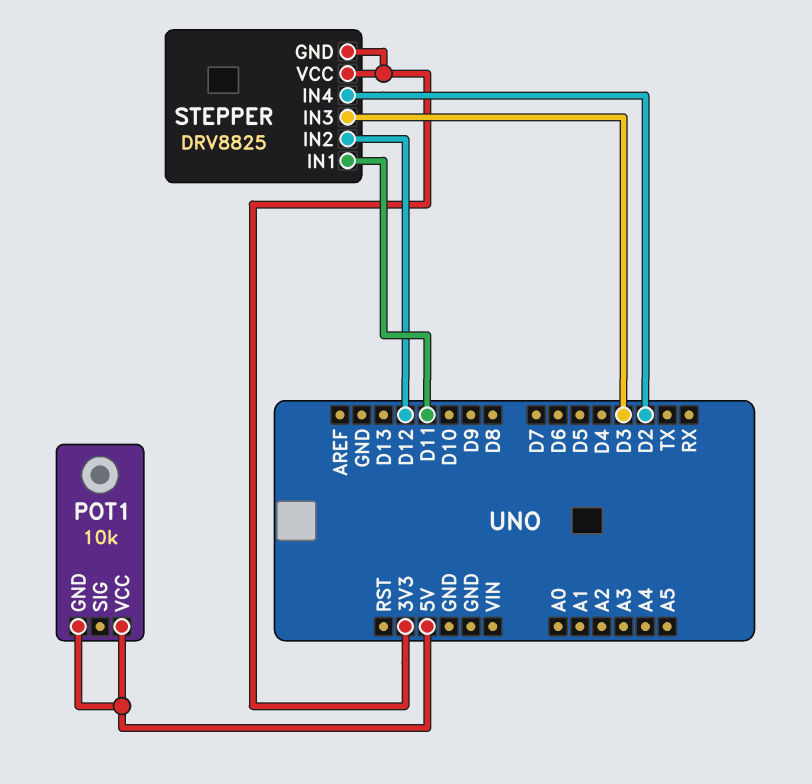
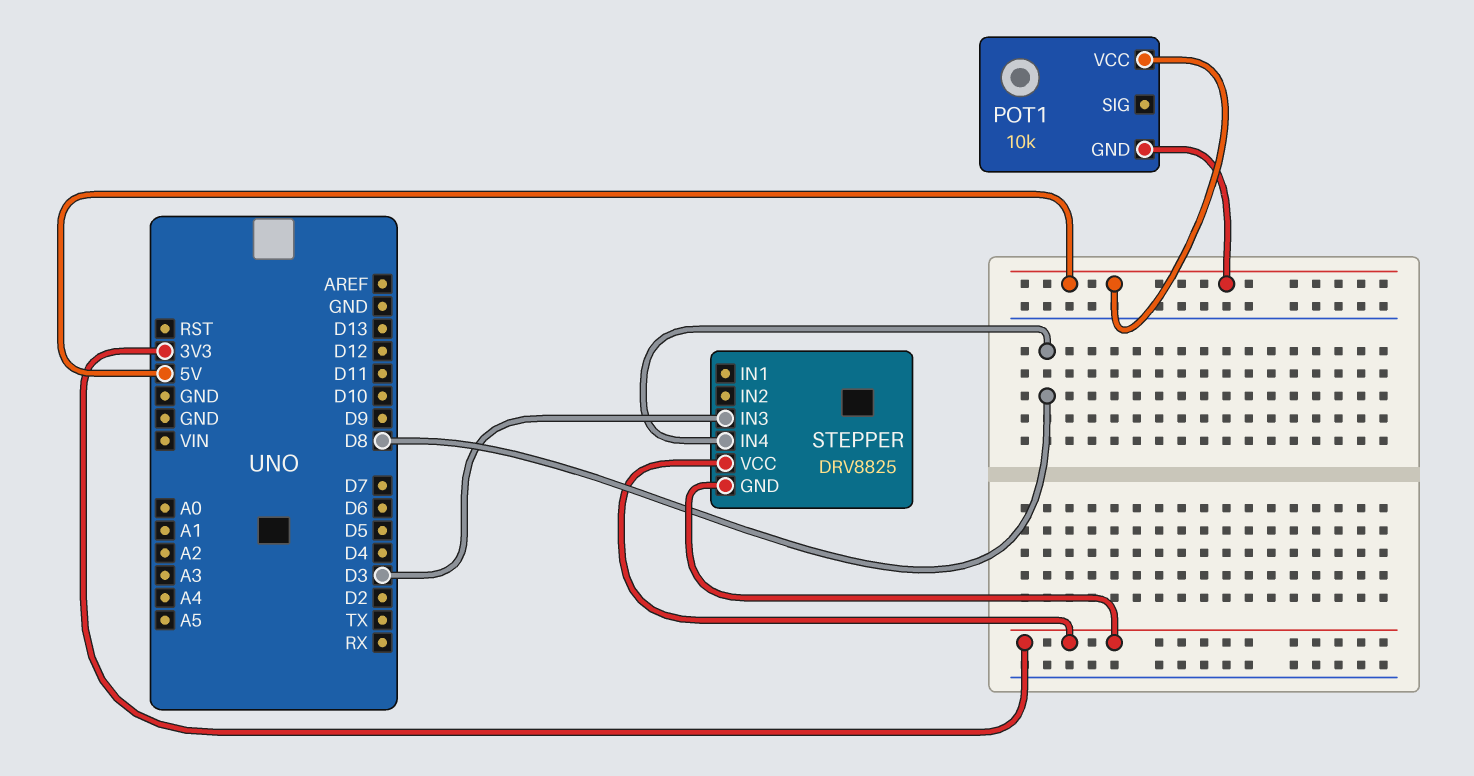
STEPPER pin IN1: D11 -> none
STEPPER pin IN2: D12 -> none
STEPPER pin IN4: D2 -> D8

